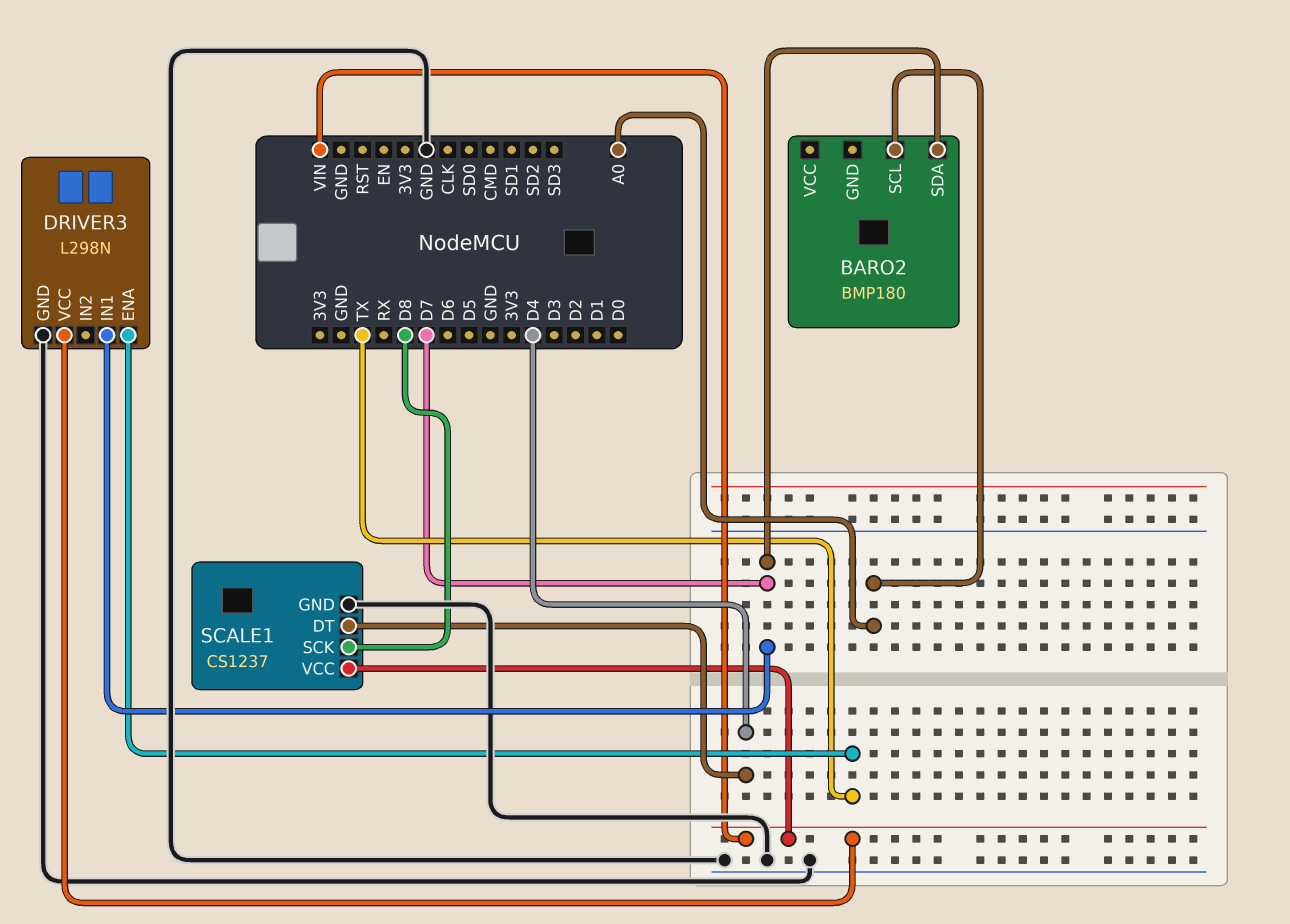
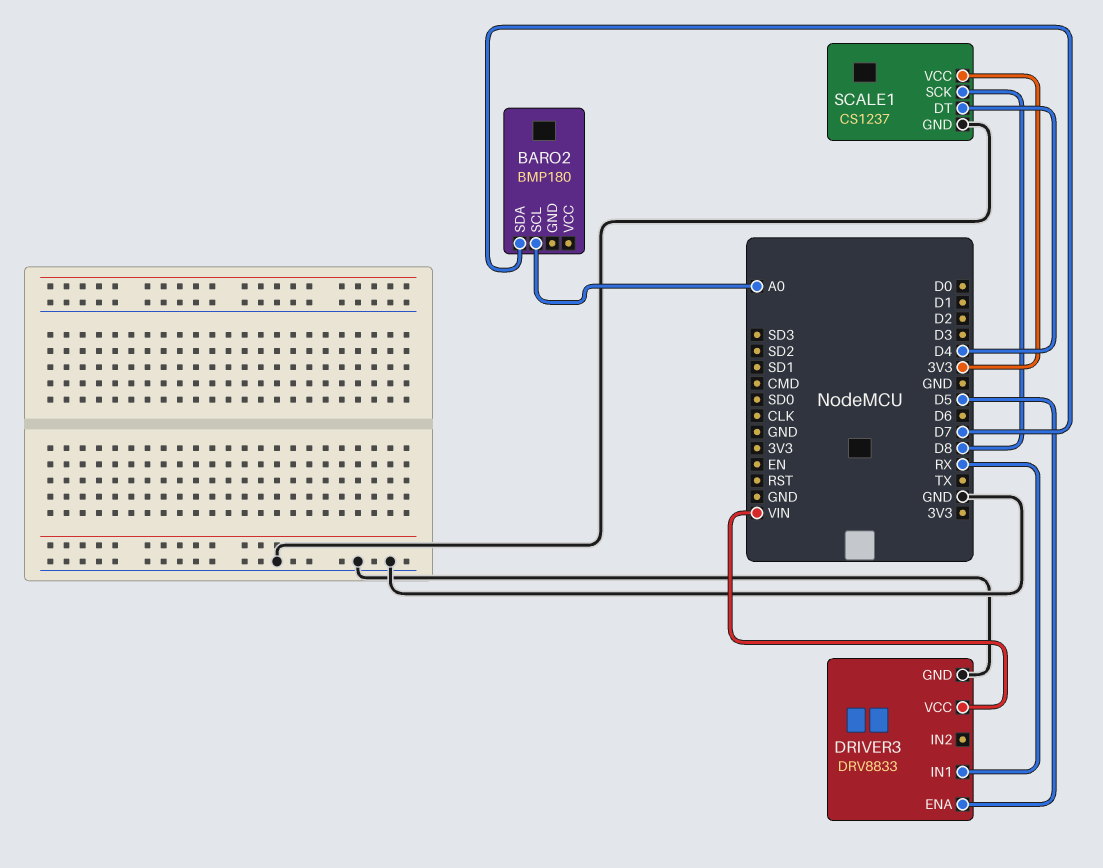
DRIVER3: L298N -> DRV8833
DRIVER3 pin ENA: TX -> D5
DRIVER3 pin IN1: D7 -> RX
SCALE1 pin VCC: VIN -> 3V3

